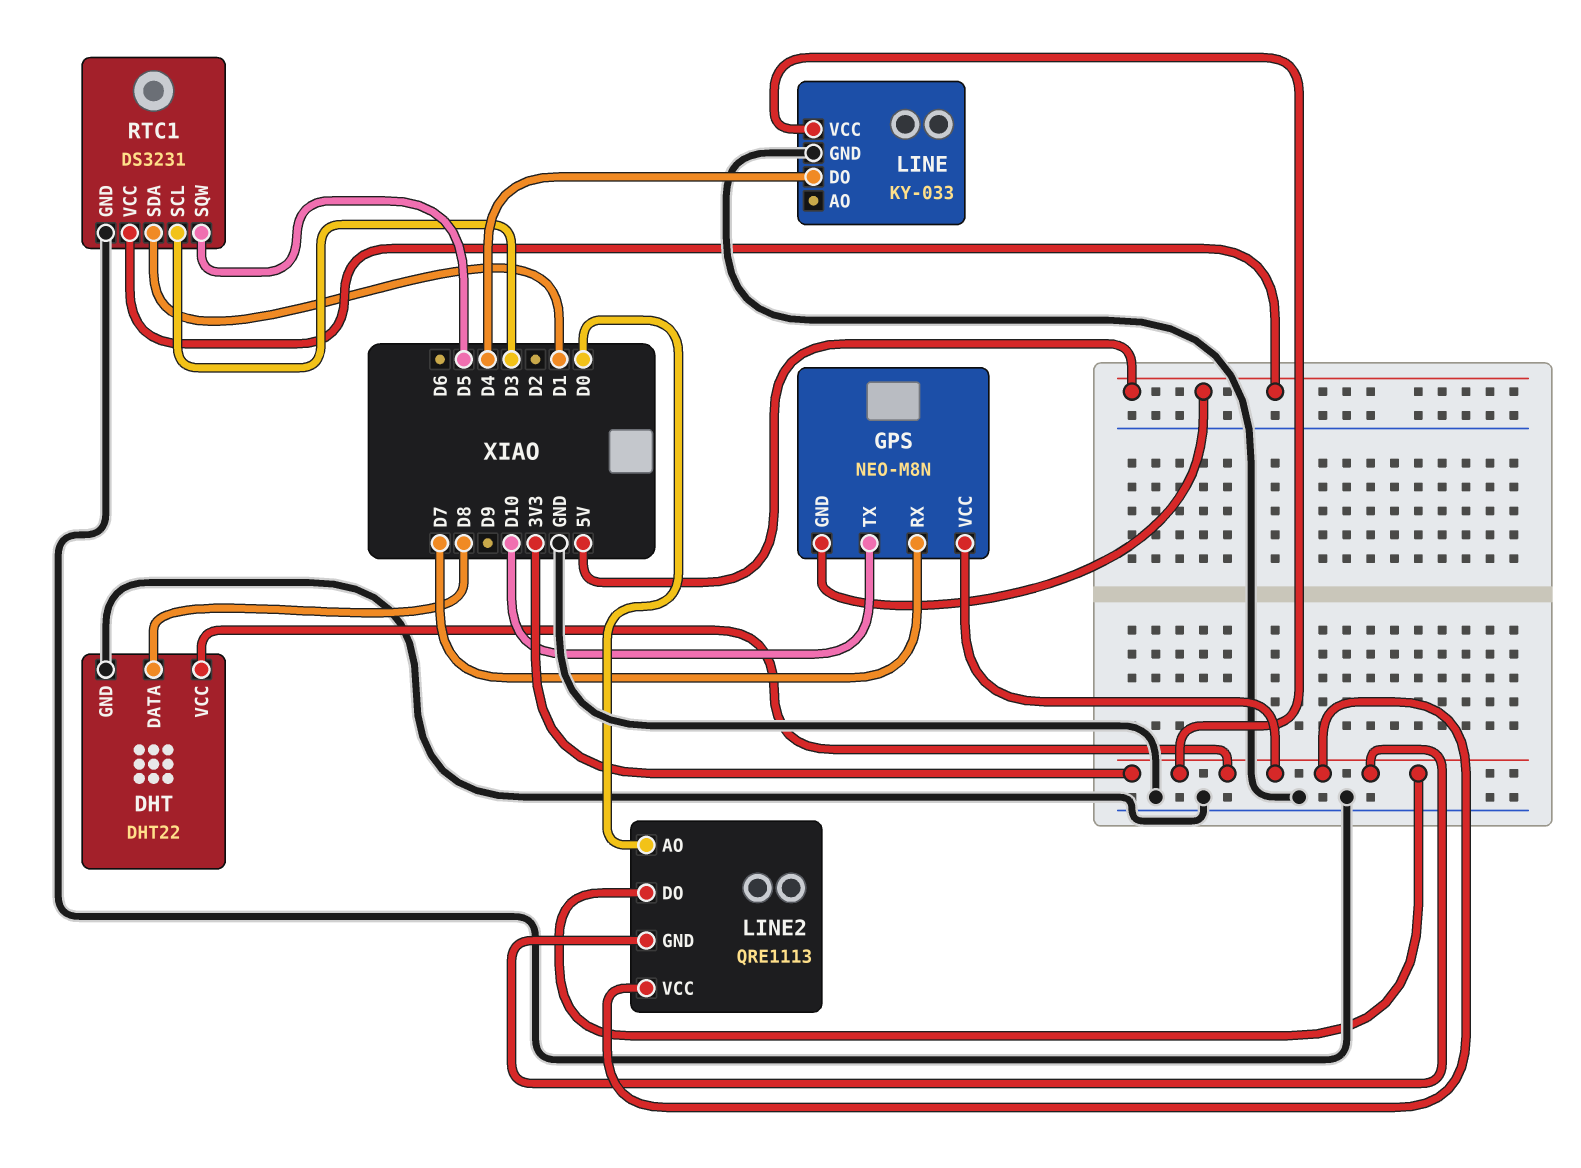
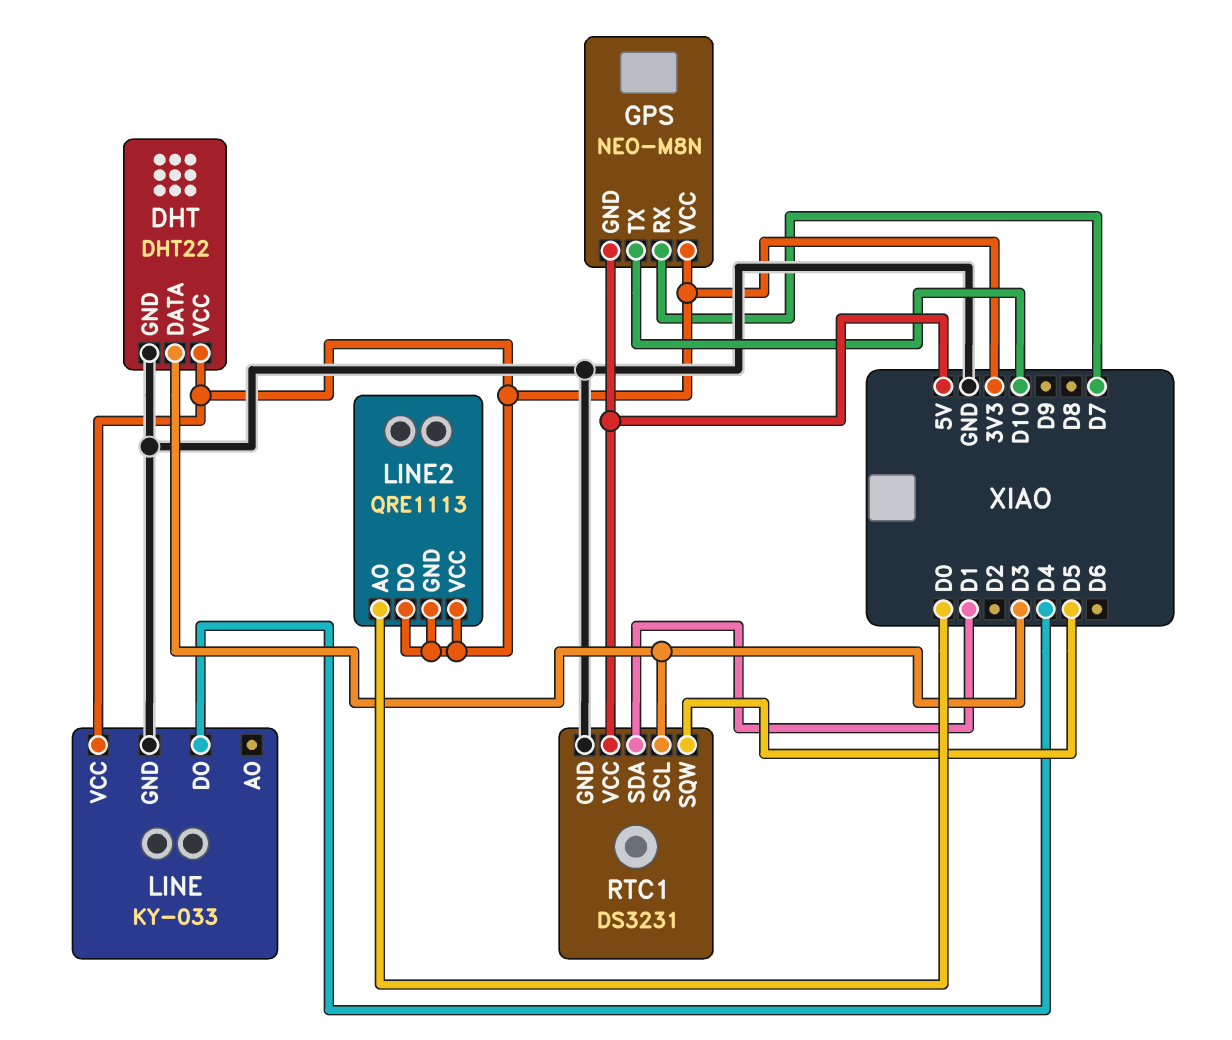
DHT pin DATA: D8 -> D3

